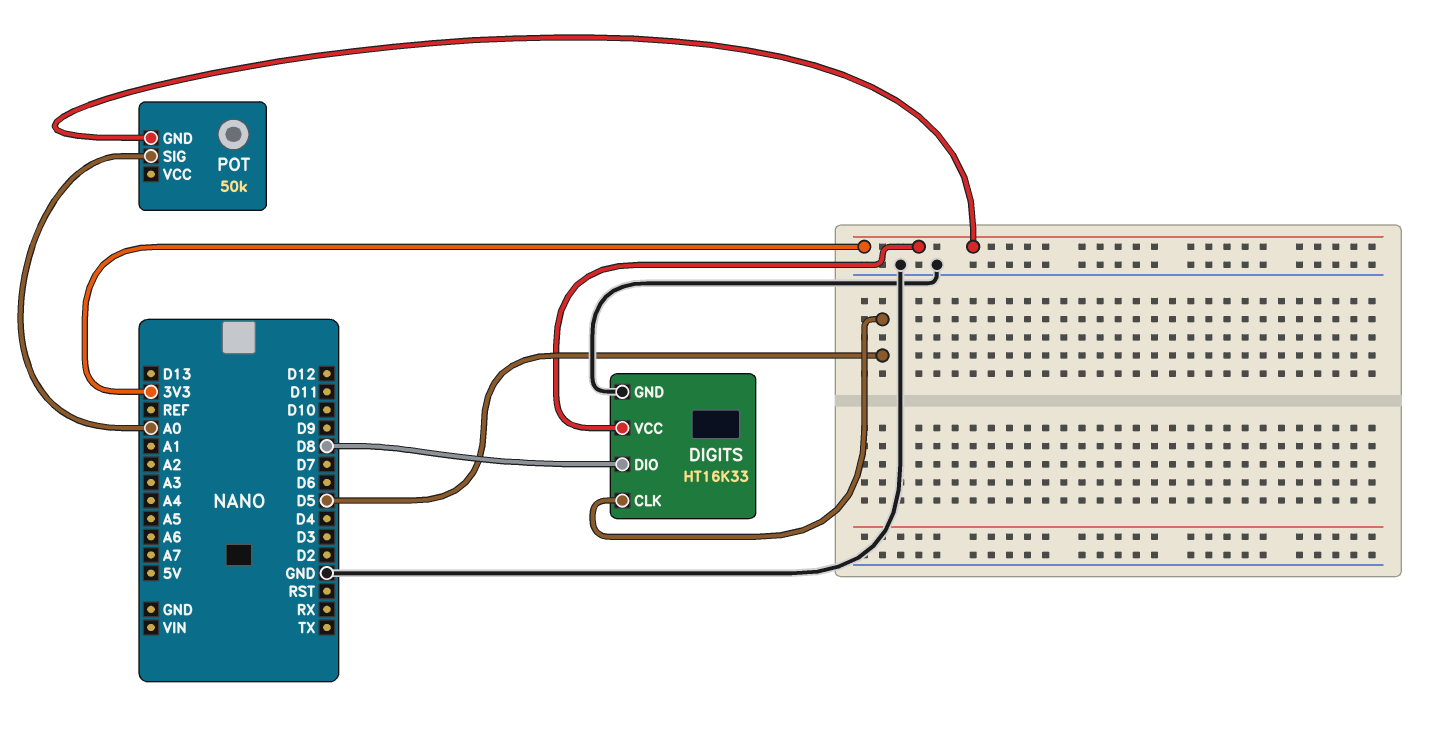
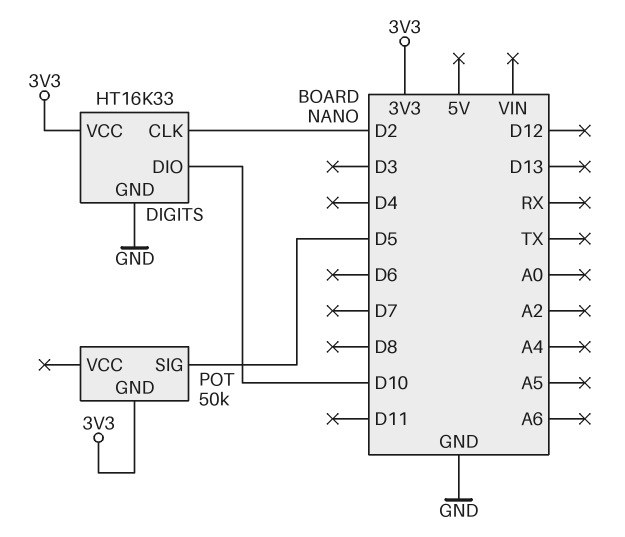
DIGITS pin CLK: D5 -> D2
DIGITS pin DIO: D8 -> D10
POT pin SIG: A0 -> D5

